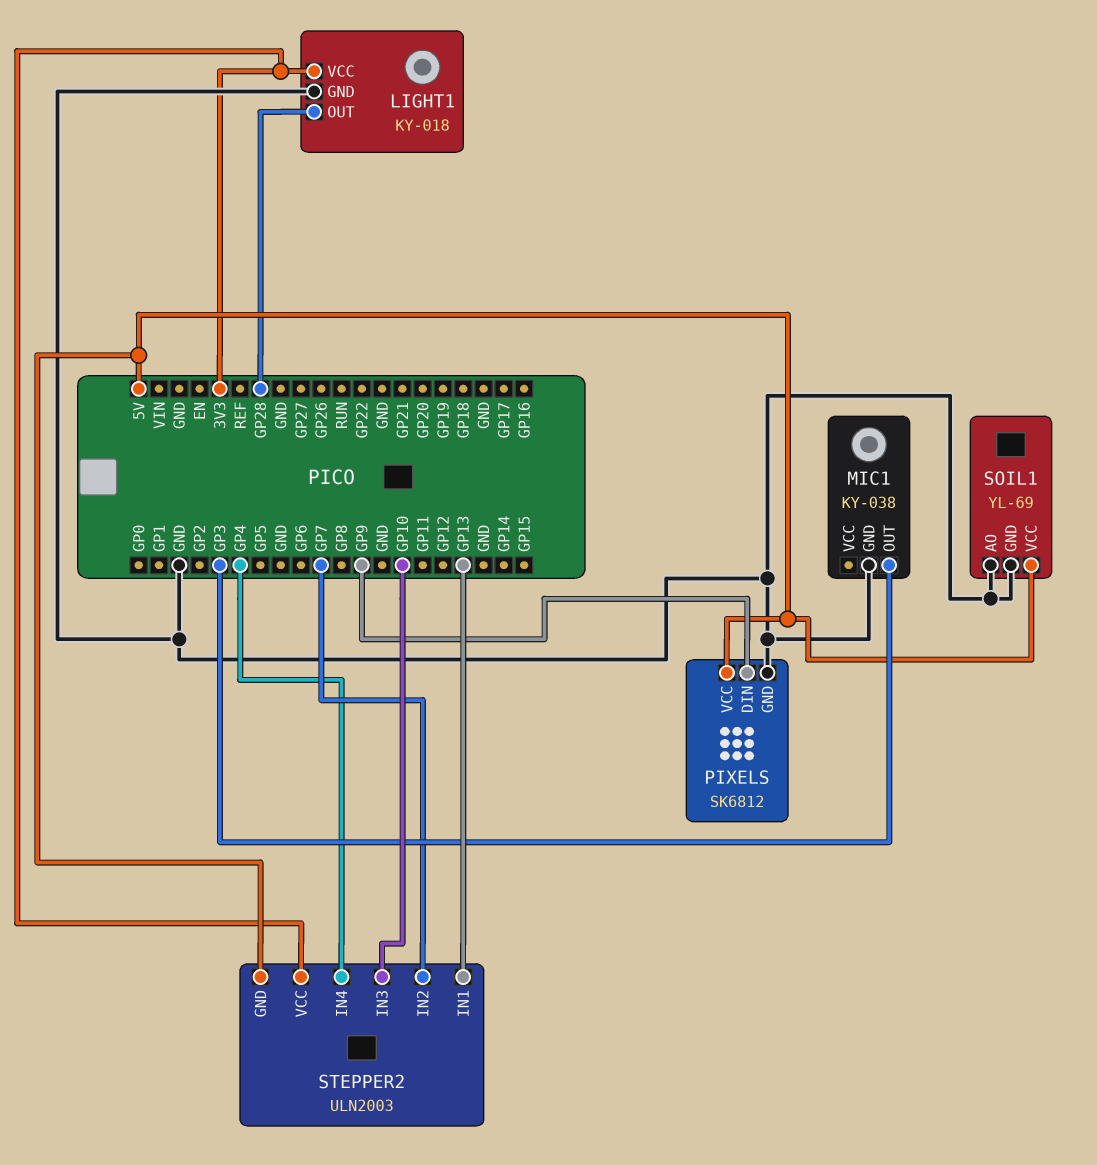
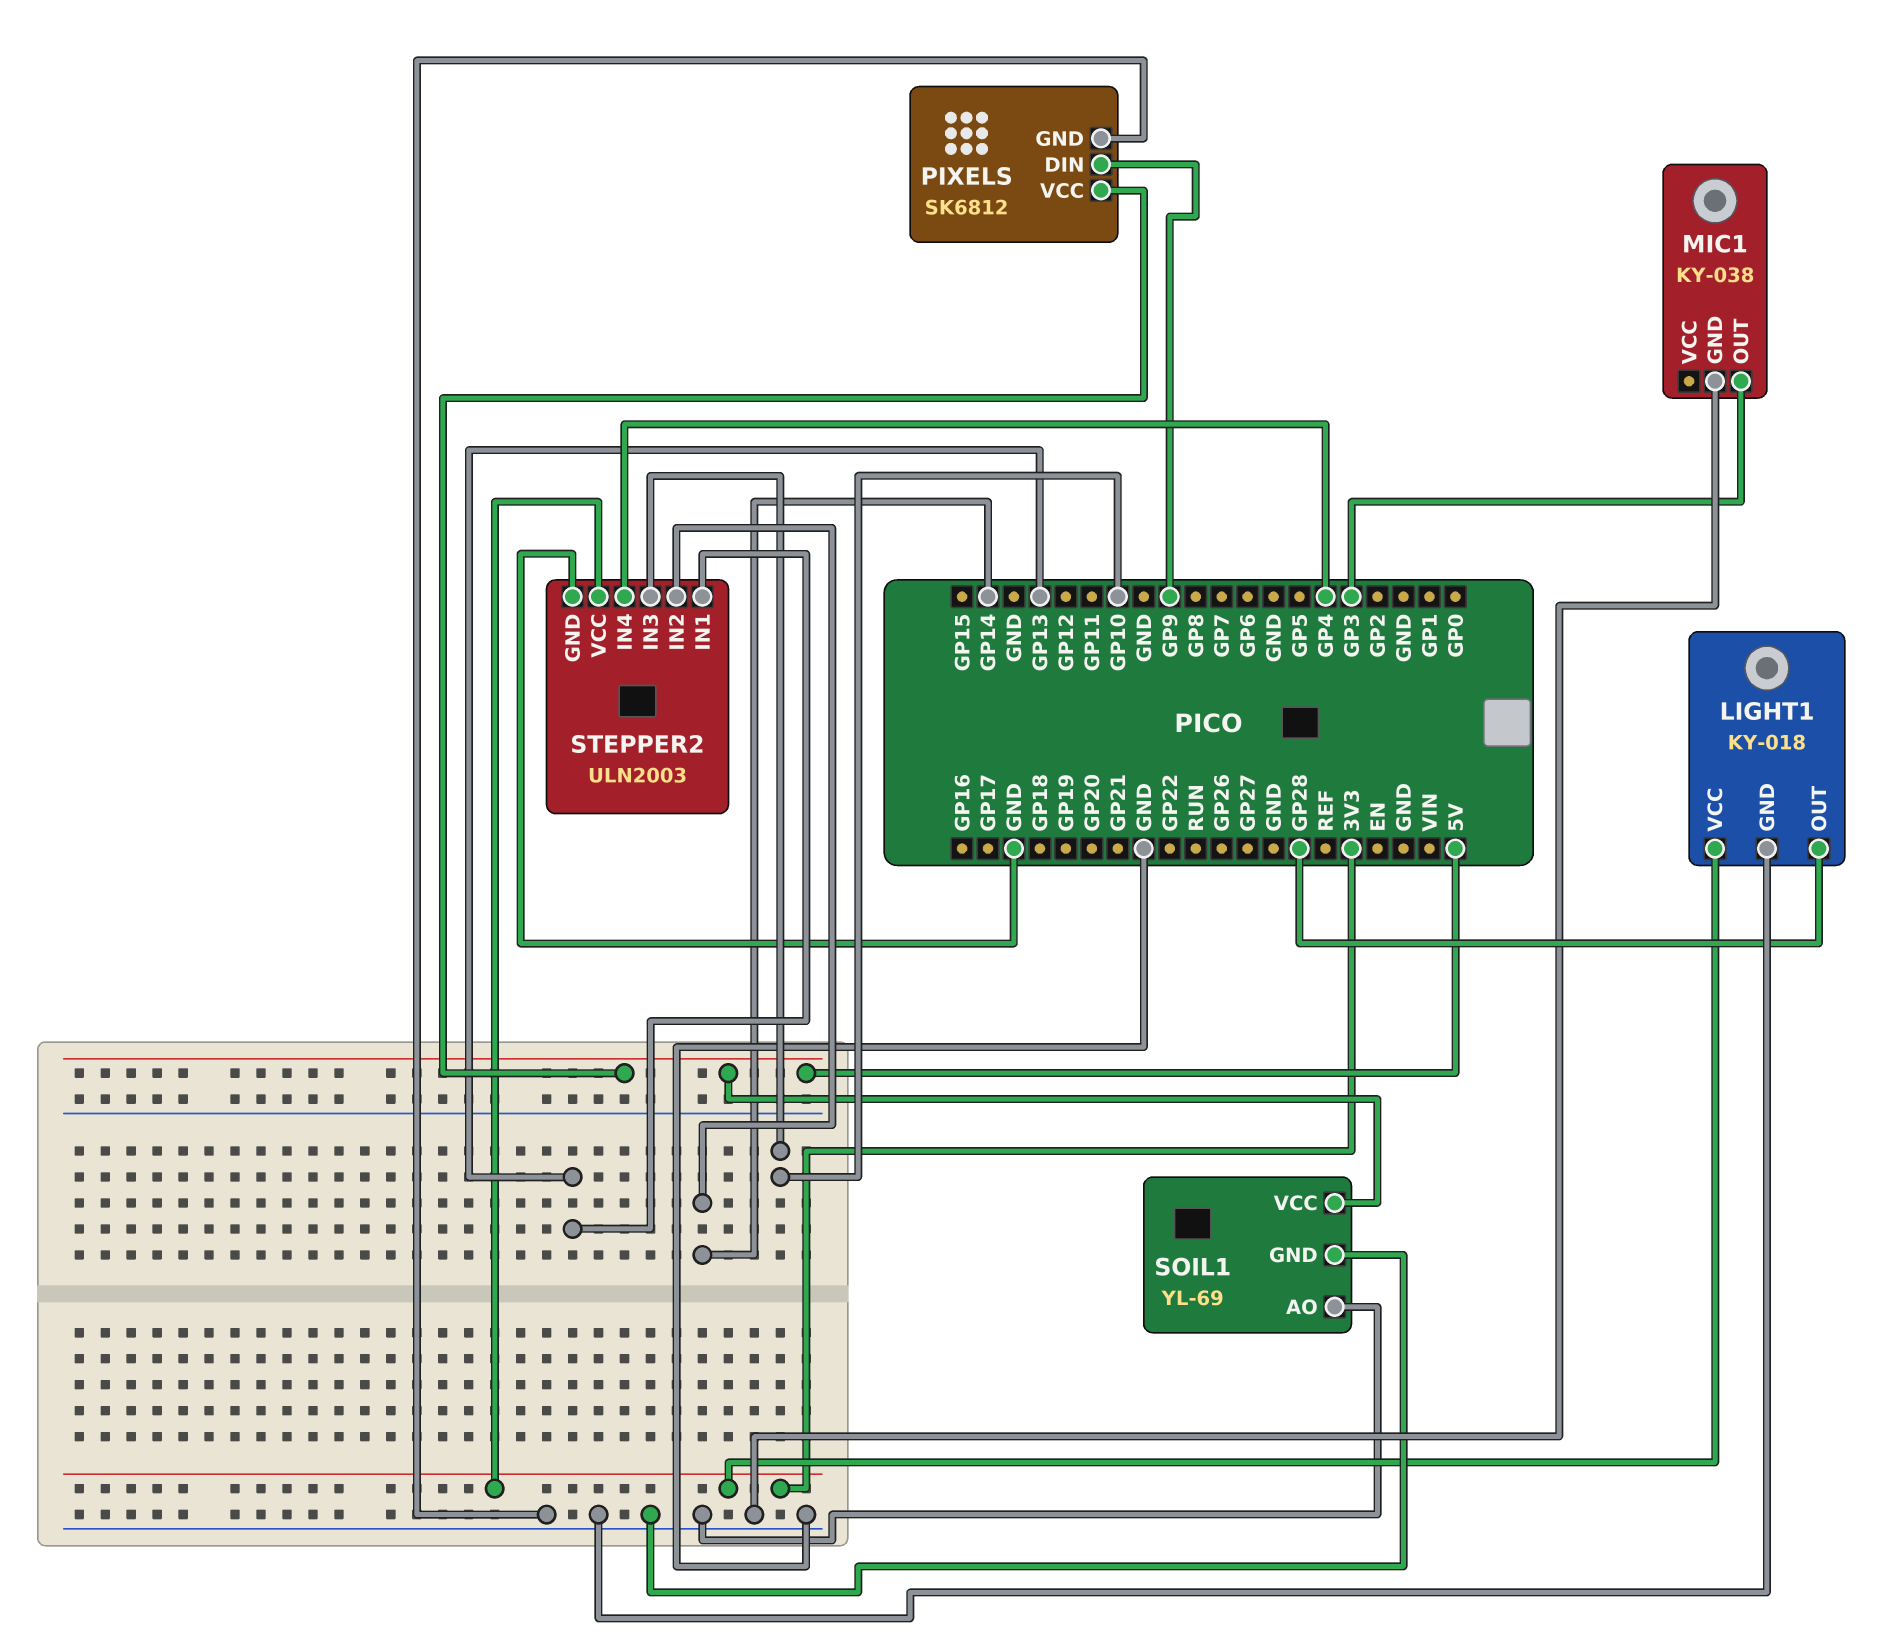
STEPPER2 pin GND: 5V -> GND
STEPPER2 pin IN2: GP7 -> GP14

